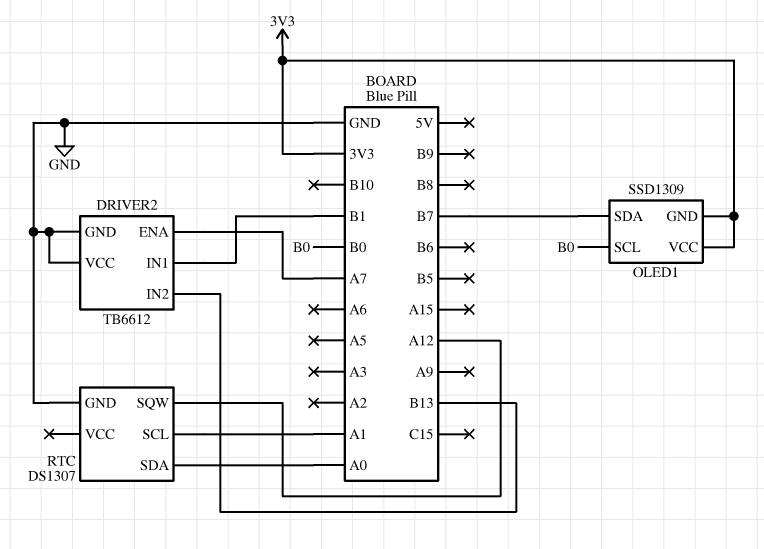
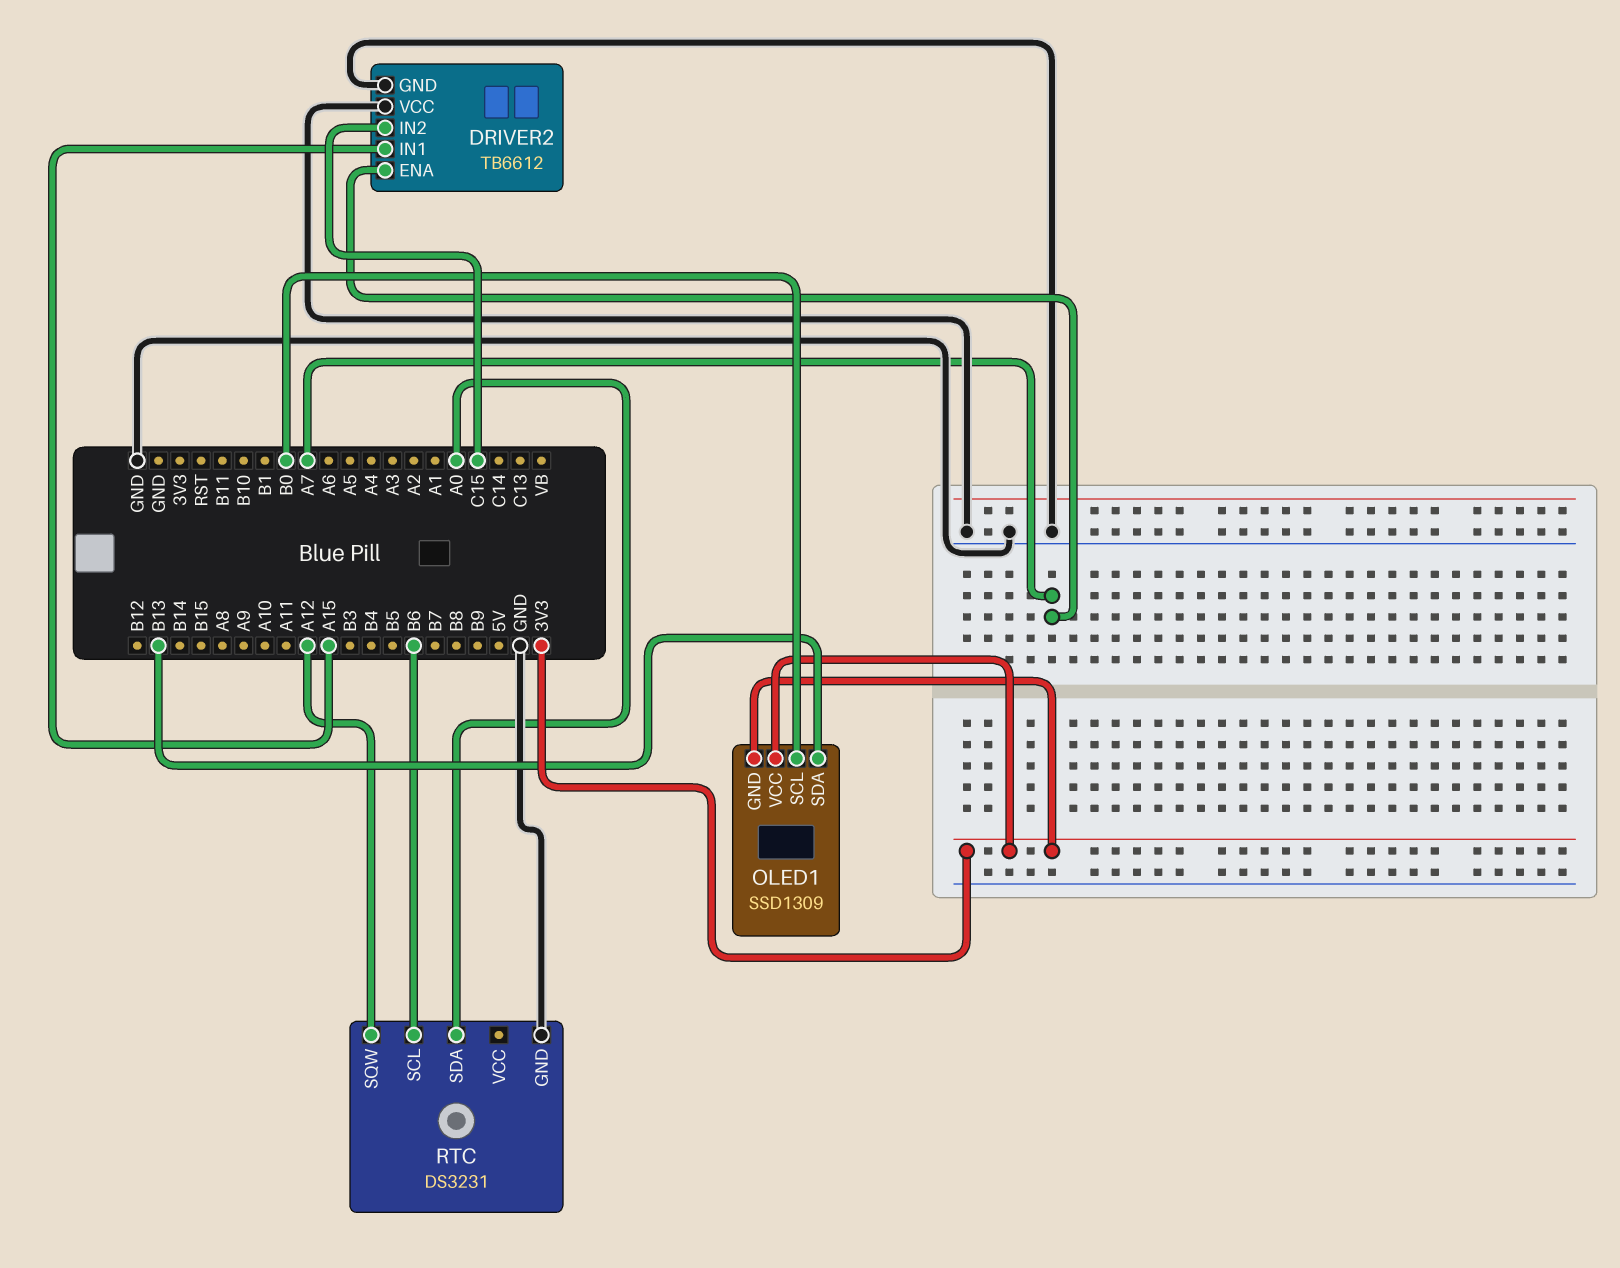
DRIVER2 pin IN1: B1 -> A15
DRIVER2 pin IN2: B13 -> C15
OLED1 pin SDA: B7 -> B13
RTC: DS1307 -> DS3231
RTC pin SCL: A1 -> B6

